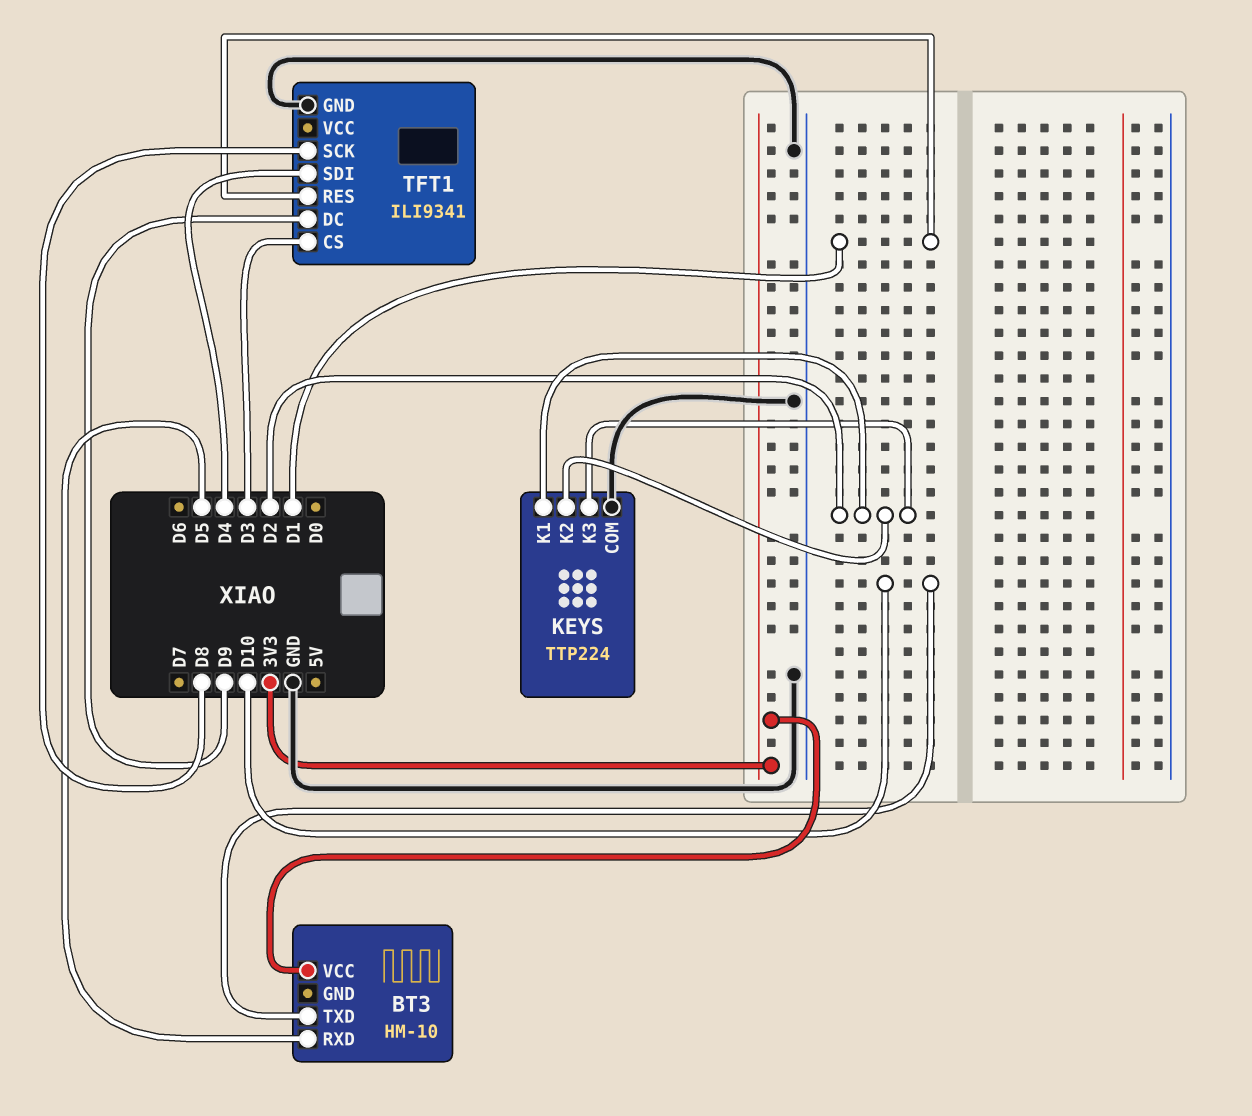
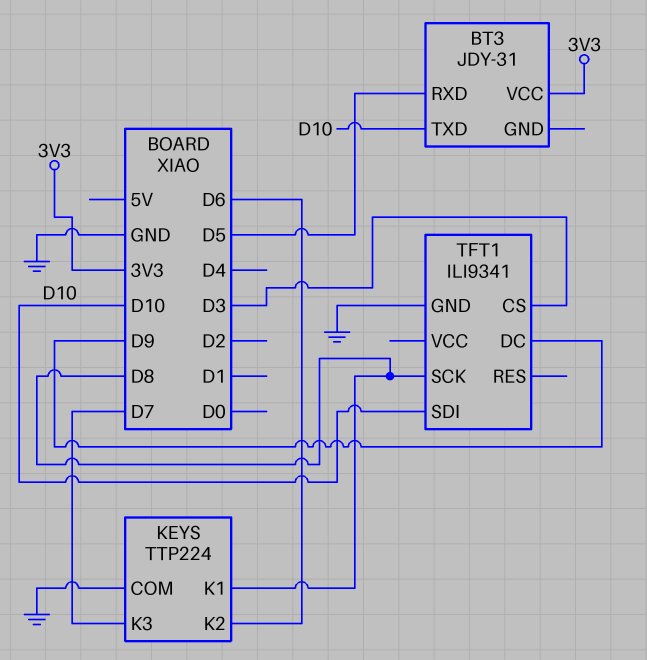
BT3: HM-10 -> JDY-31
KEYS pin K1: D2 -> D8
KEYS pin K2: D2 -> D6
KEYS pin K3: D2 -> D7
TFT1 pin RES: D1 -> none
TFT1 pin SDI: D4 -> D10

